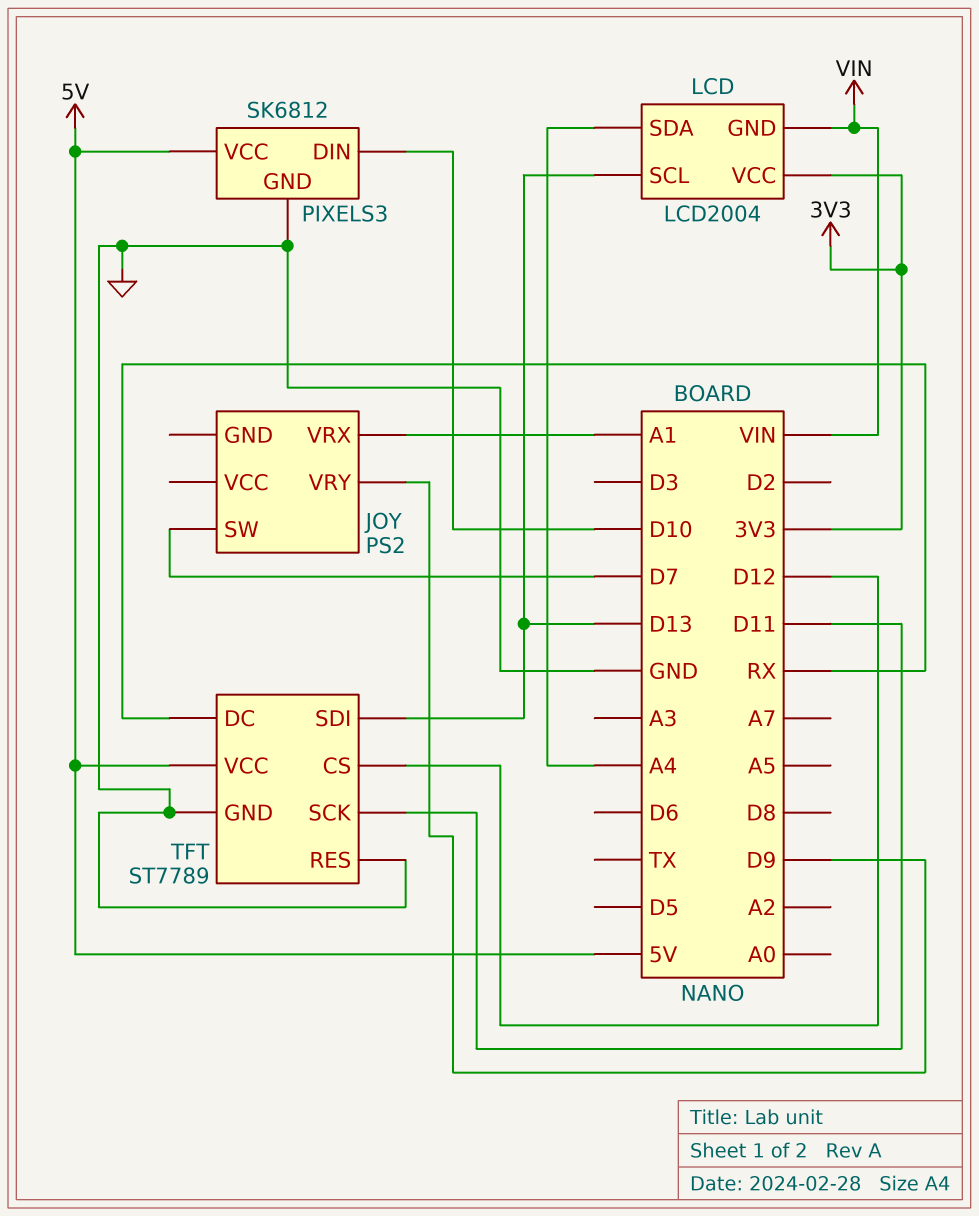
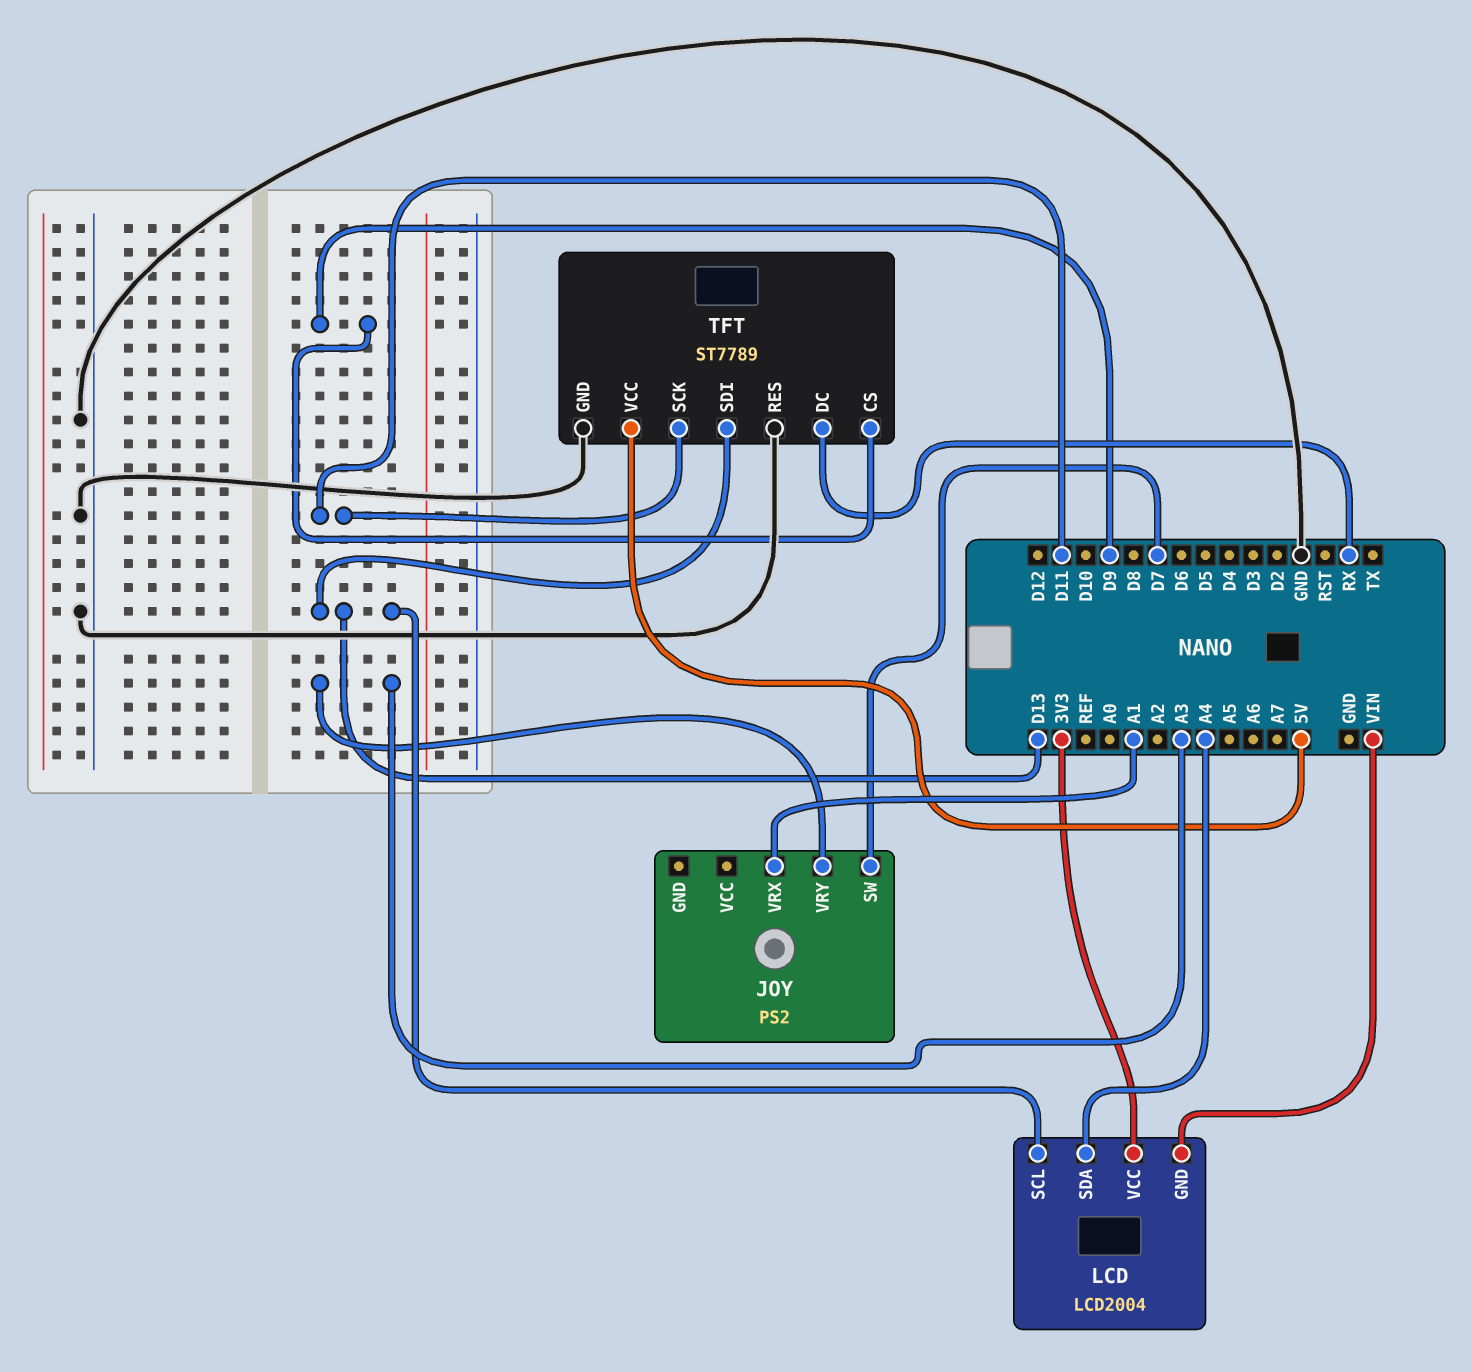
JOY pin VRY: D9 -> A3
PIXELS3: SK6812 -> none
PIXELS3 pin DIN: D10 -> none
PIXELS3 pin GND: GND -> none
PIXELS3 pin VCC: 5V -> none
TFT pin CS: D12 -> D9

